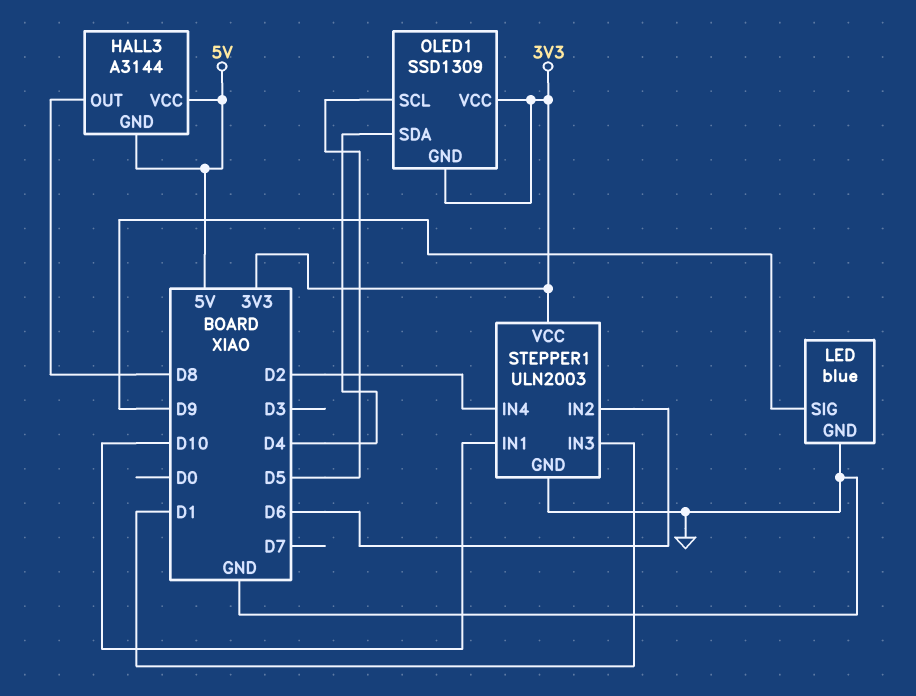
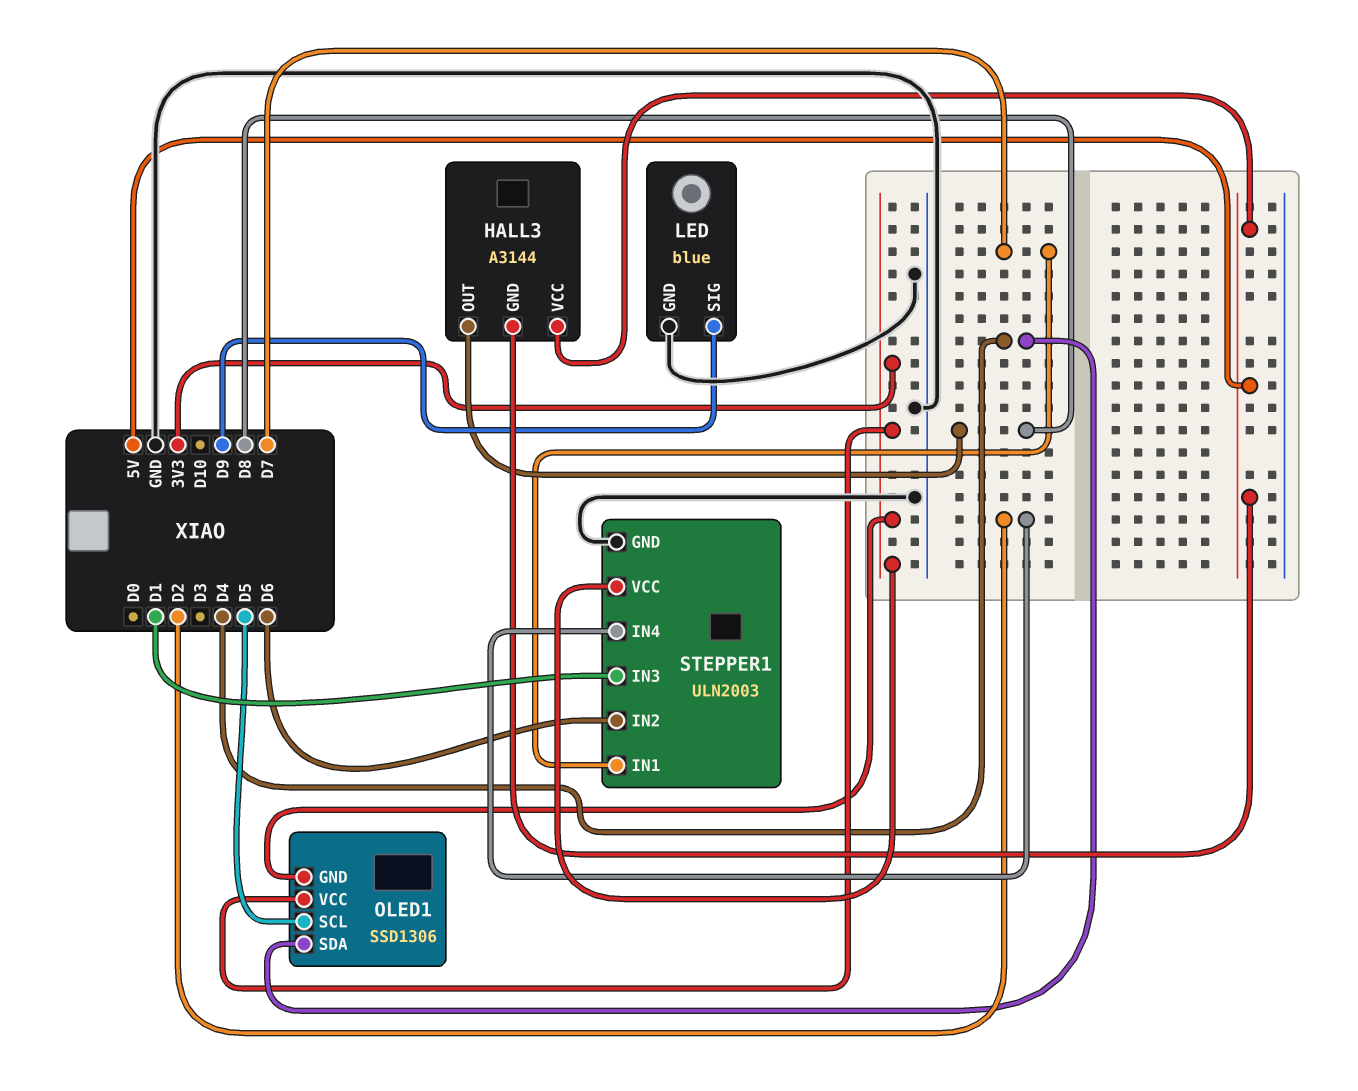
OLED1: SSD1309 -> SSD1306
STEPPER1 pin IN1: D10 -> D7

